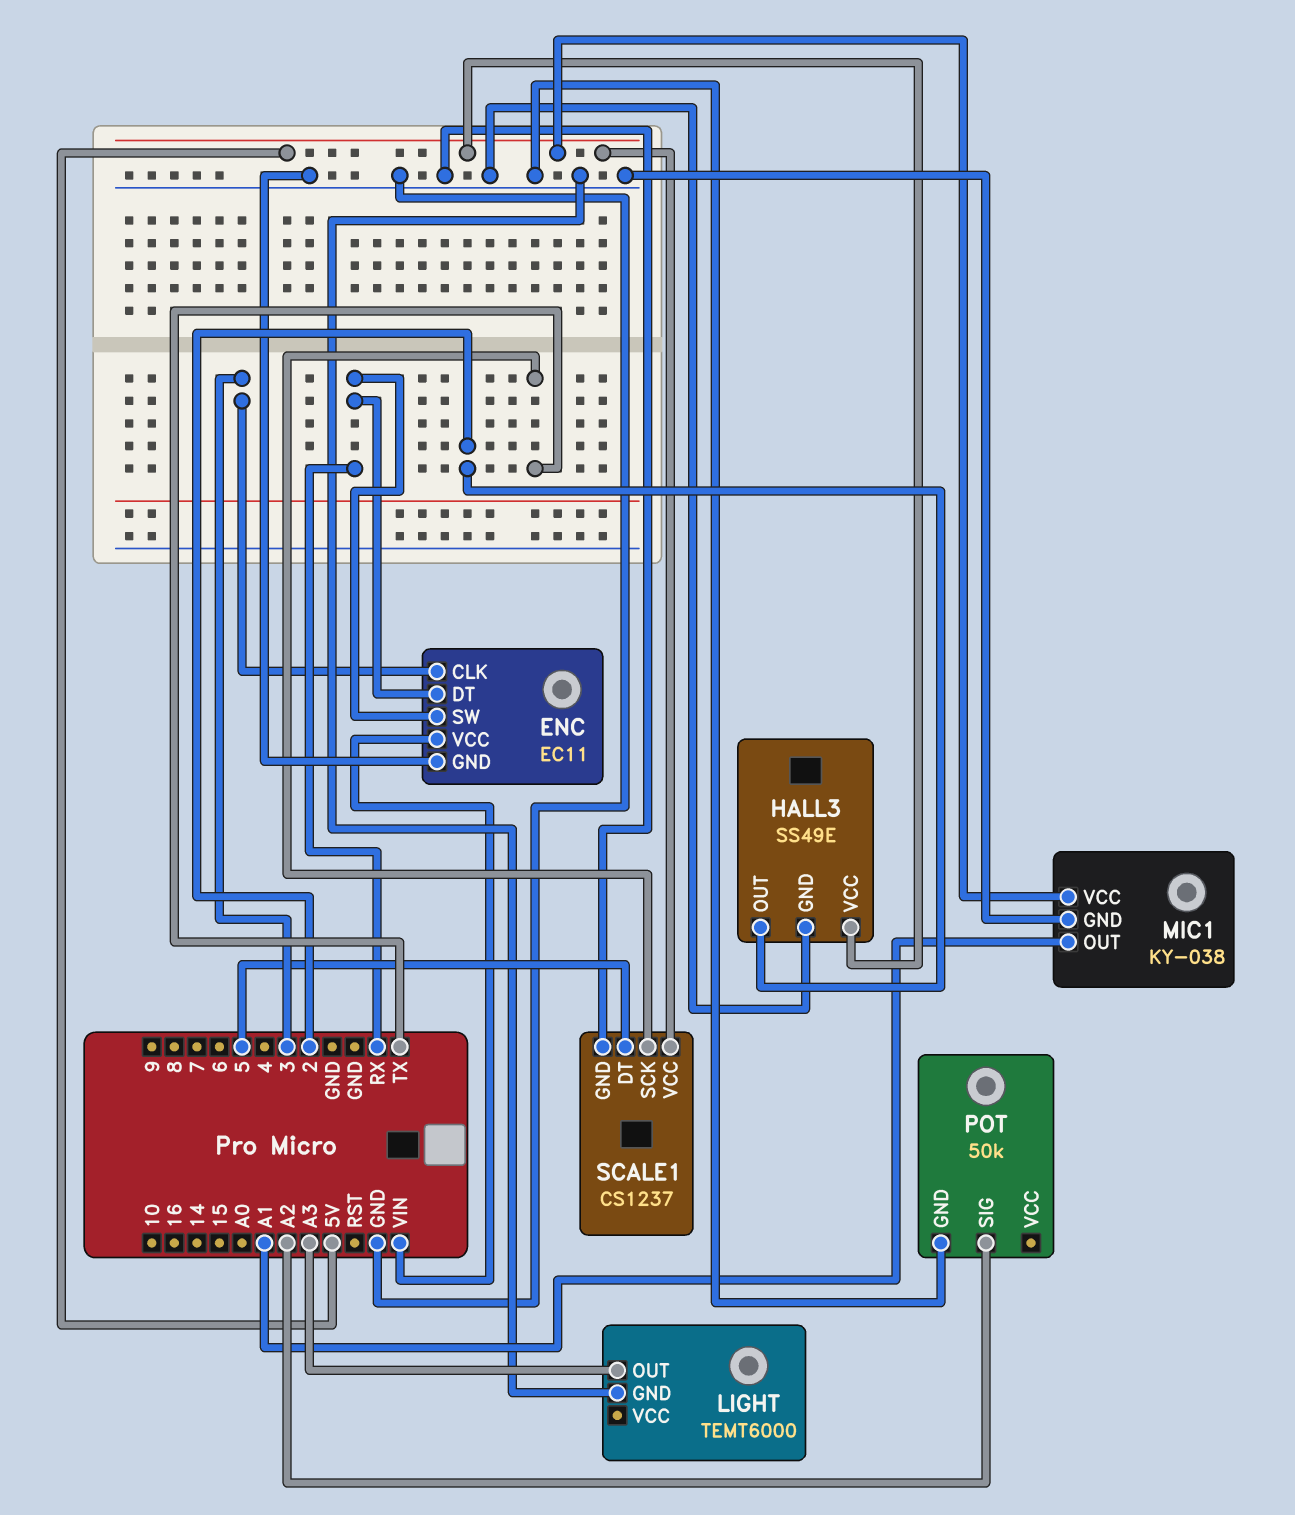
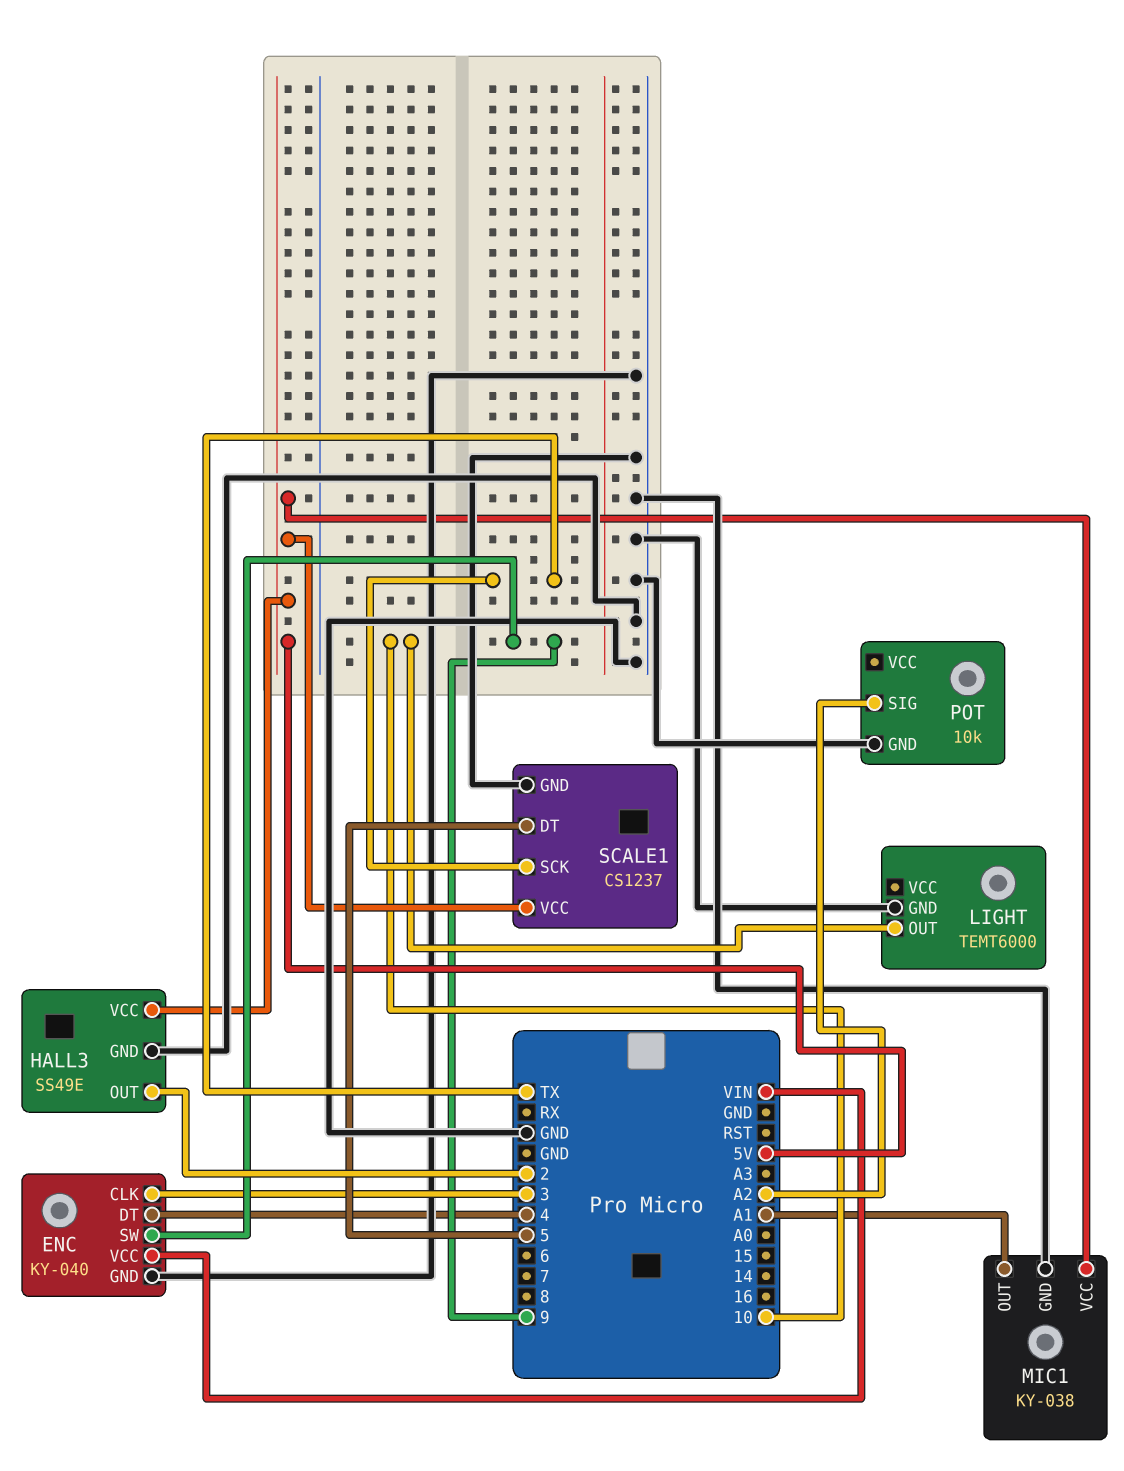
ENC: EC11 -> KY-040
ENC pin DT: RX -> 4
ENC pin SW: RX -> 9
LIGHT pin OUT: A3 -> 10
POT: 50k -> 10k

